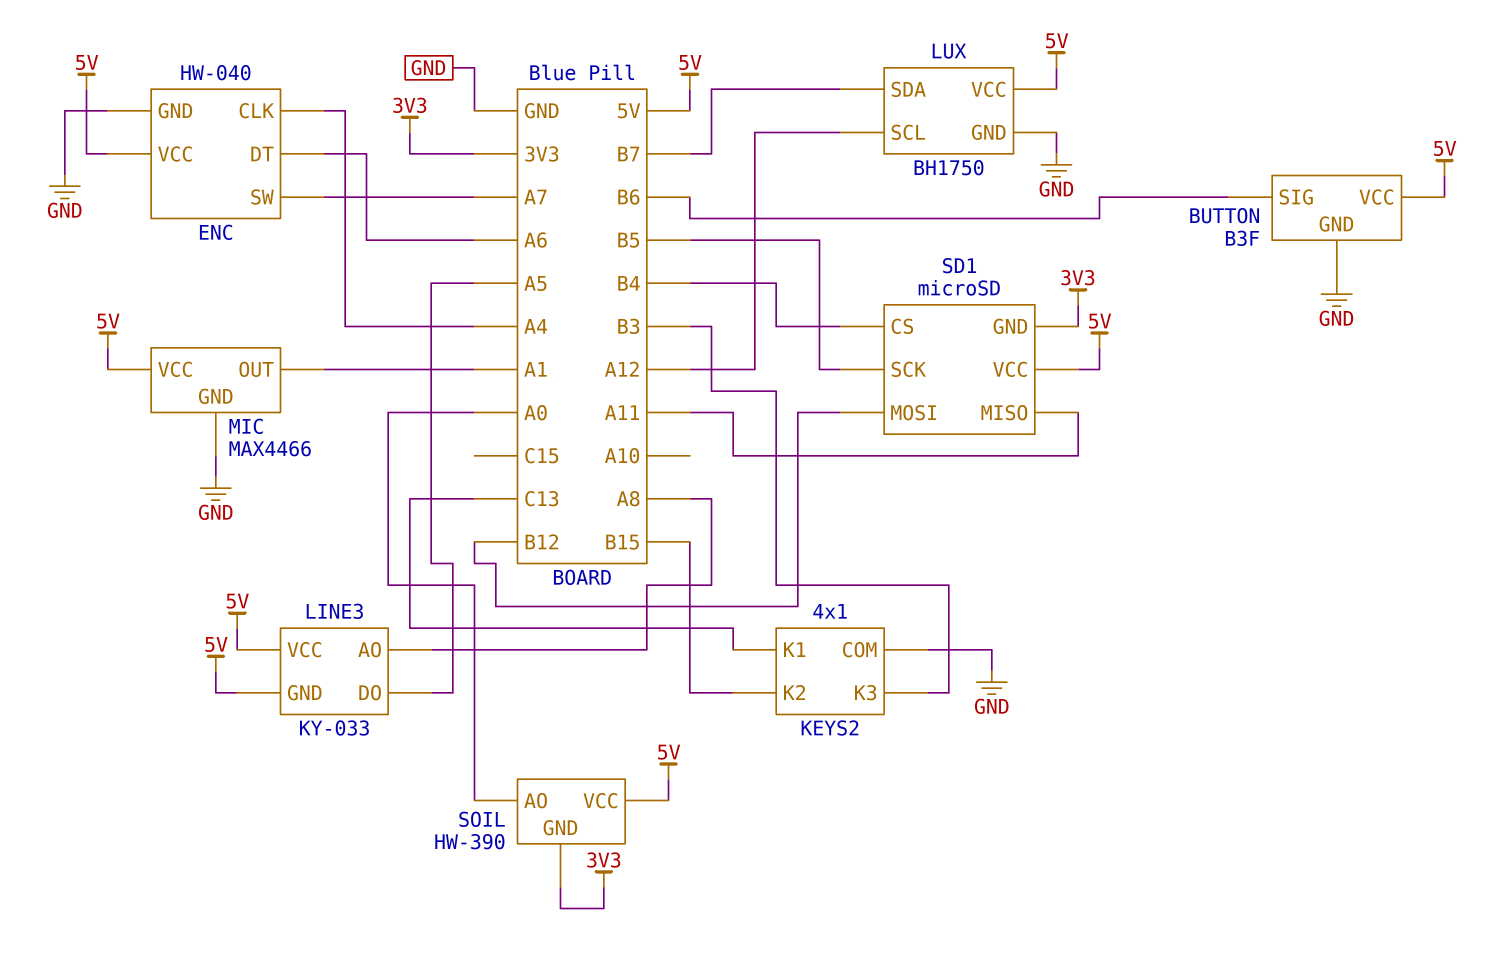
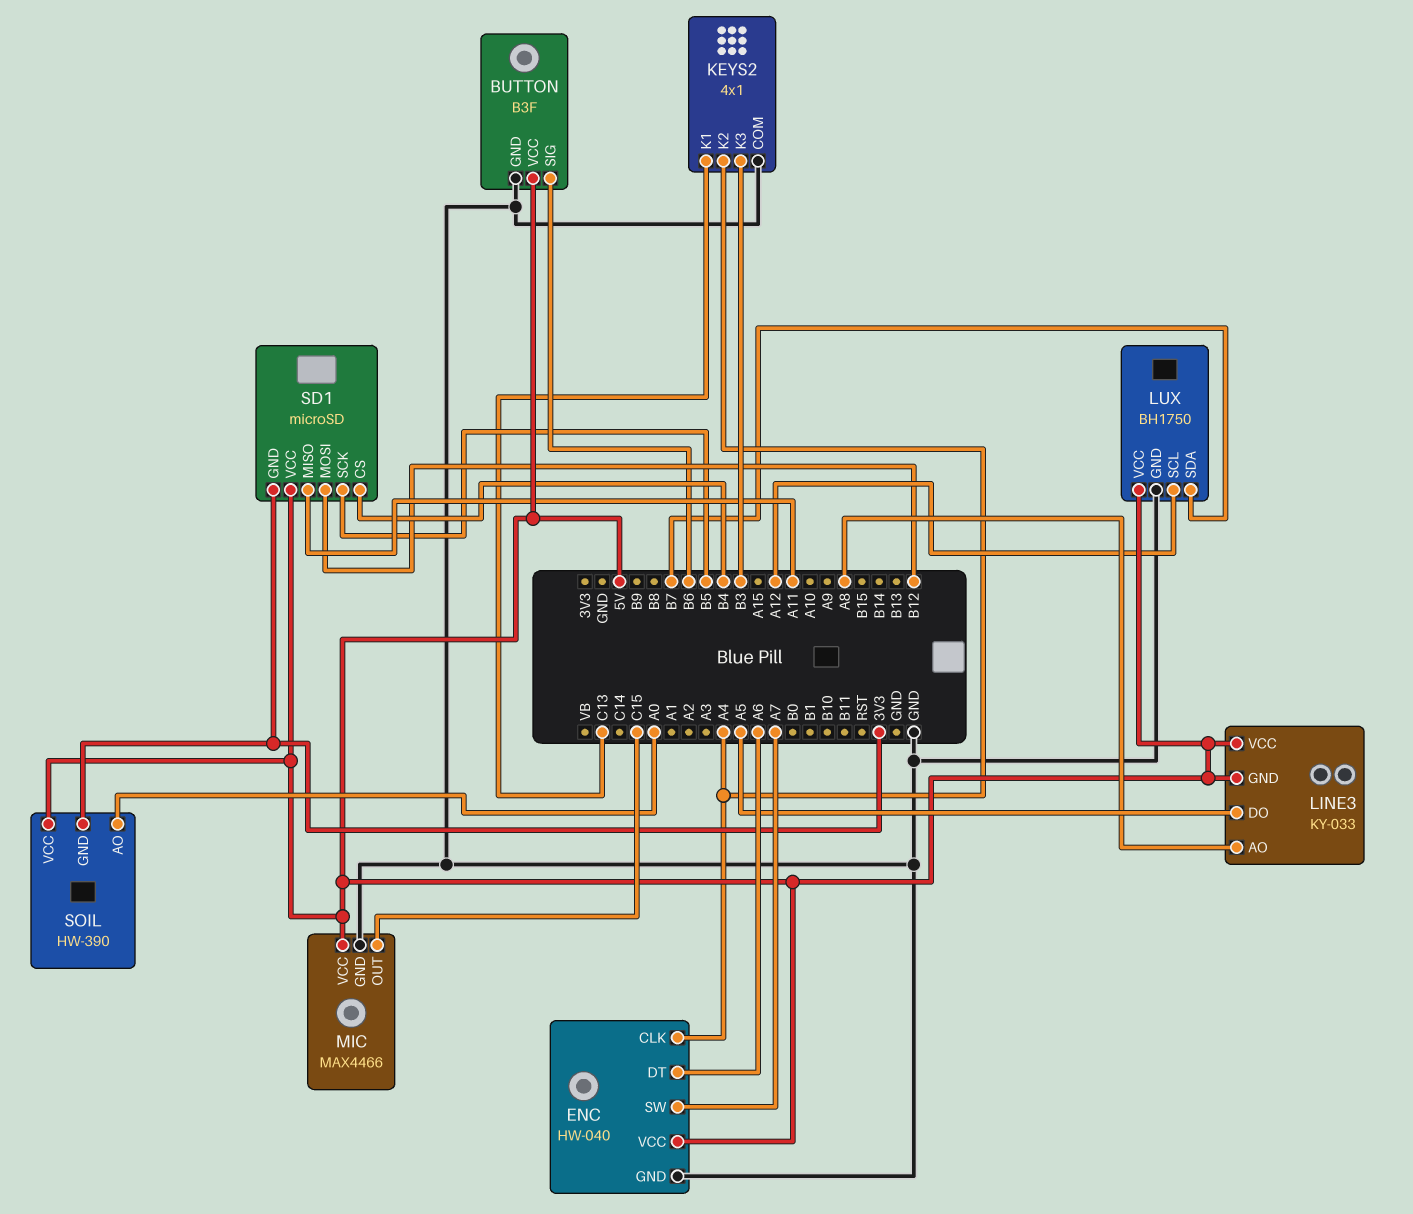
KEYS2 pin K2: B15 -> A4
MIC pin OUT: A1 -> C15

